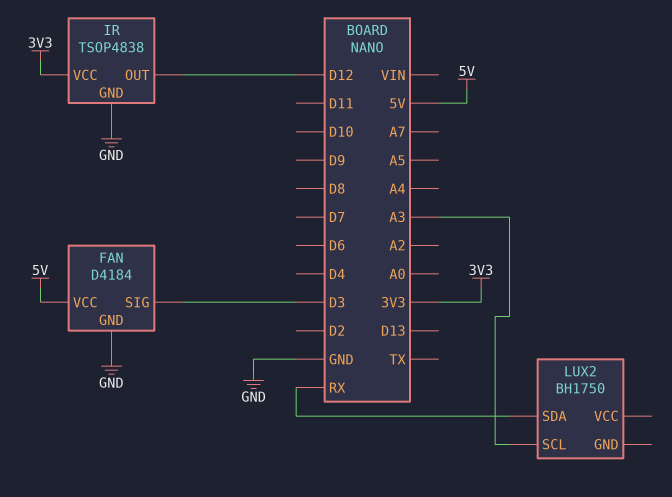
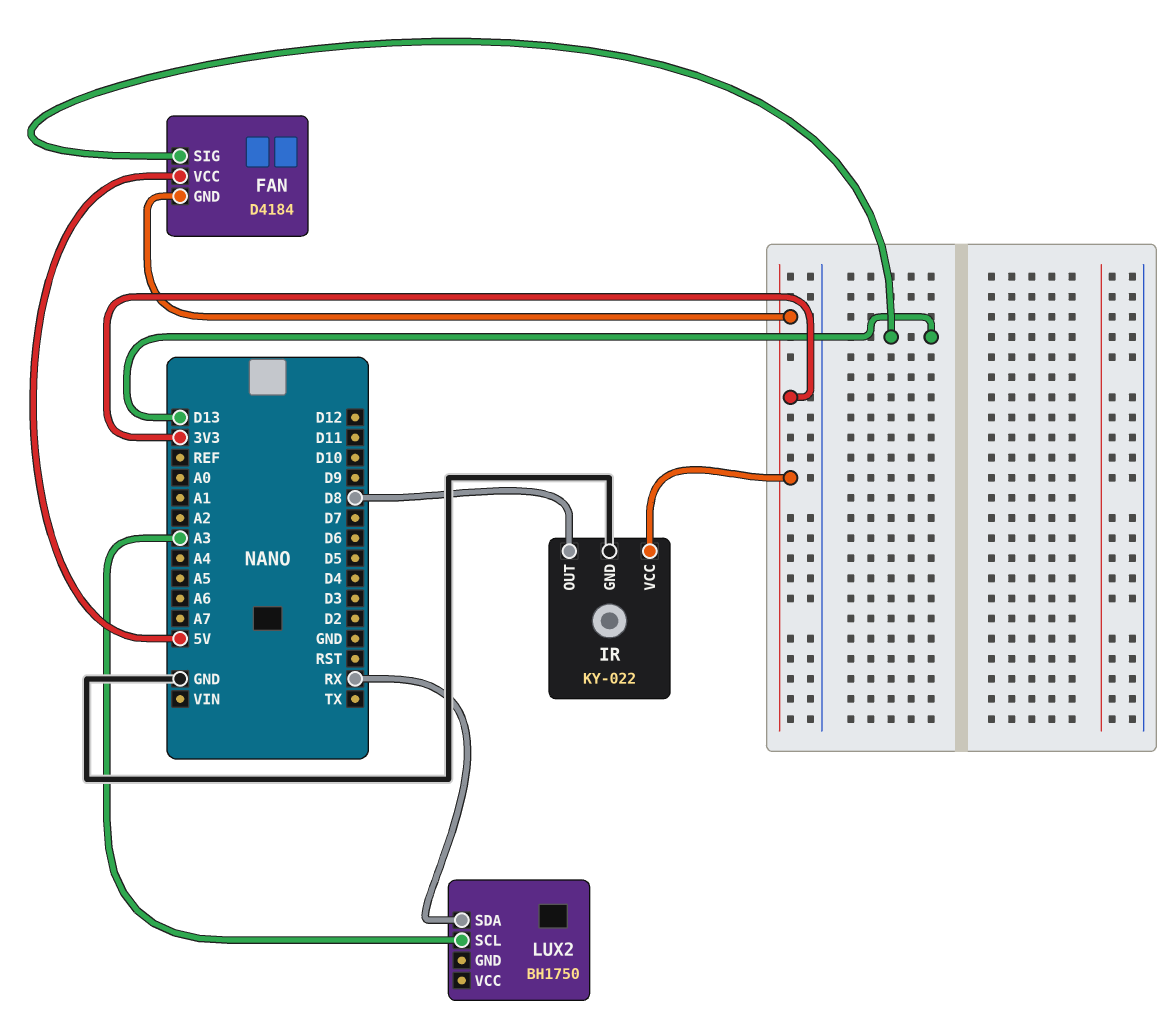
FAN pin GND: GND -> 3V3
FAN pin SIG: D3 -> D13
IR: TSOP4838 -> KY-022
IR pin OUT: D12 -> D8

